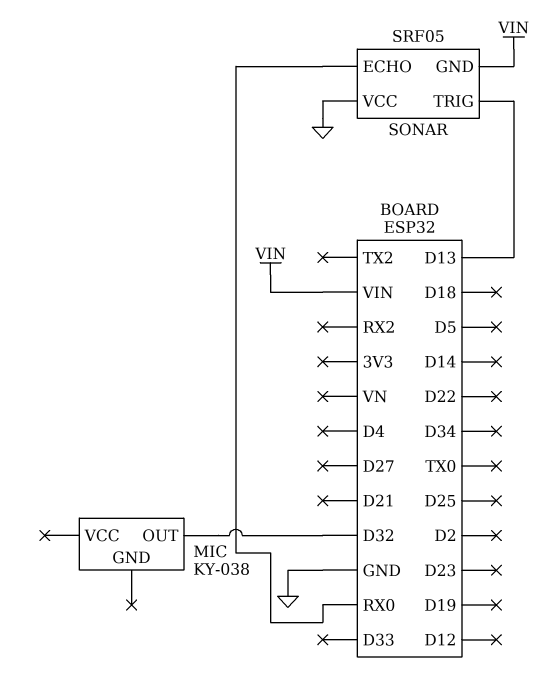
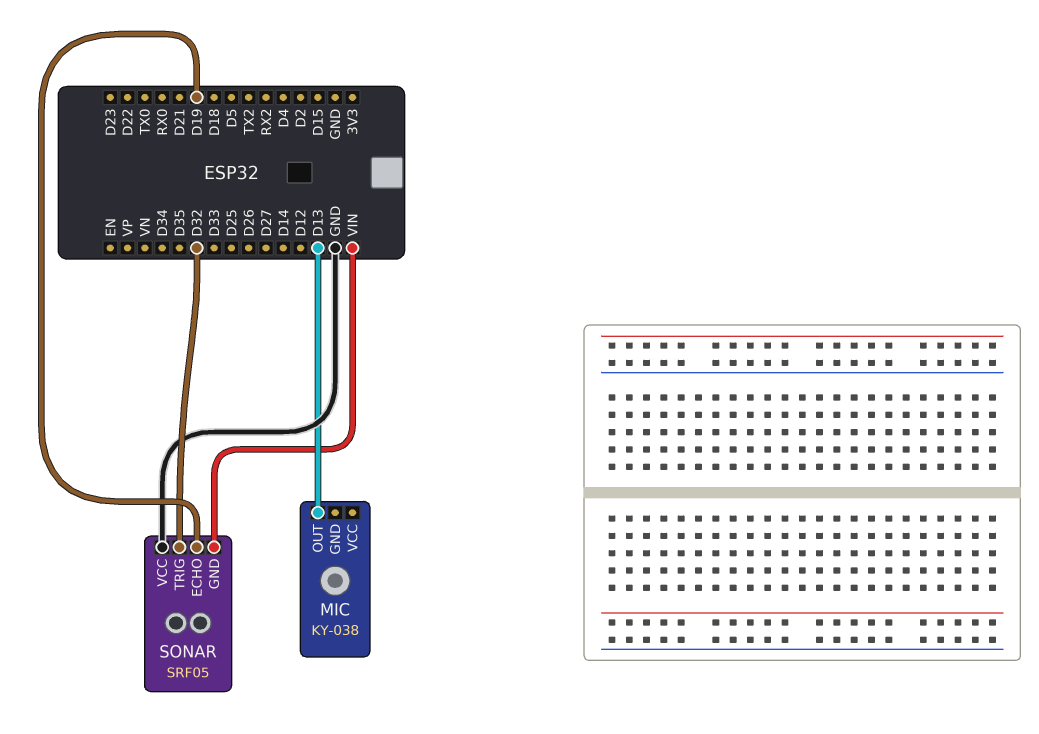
MIC pin OUT: D32 -> D13
SONAR pin ECHO: RX0 -> D19
SONAR pin TRIG: D13 -> D32

